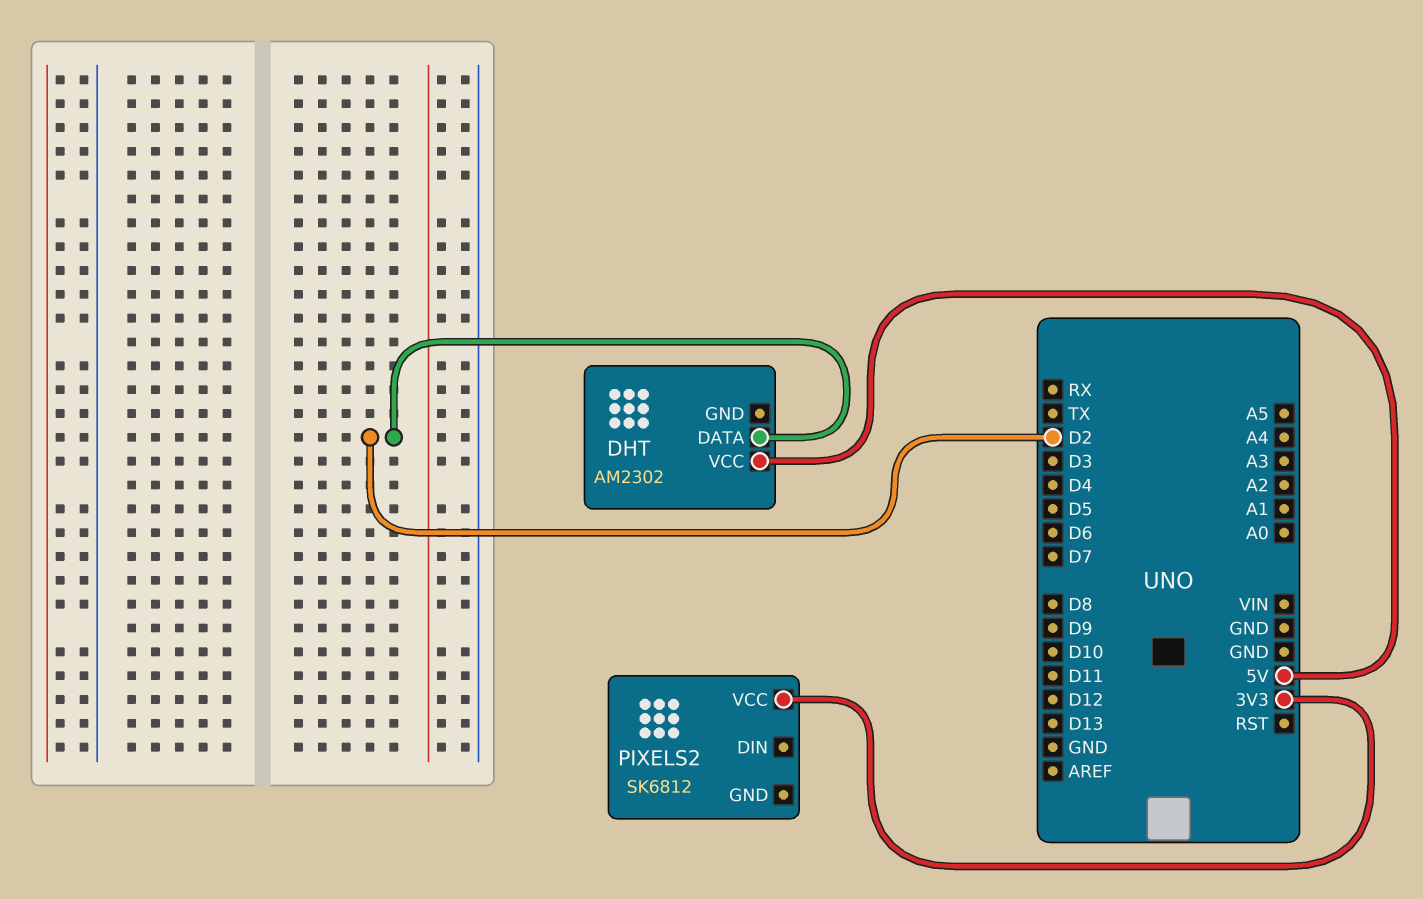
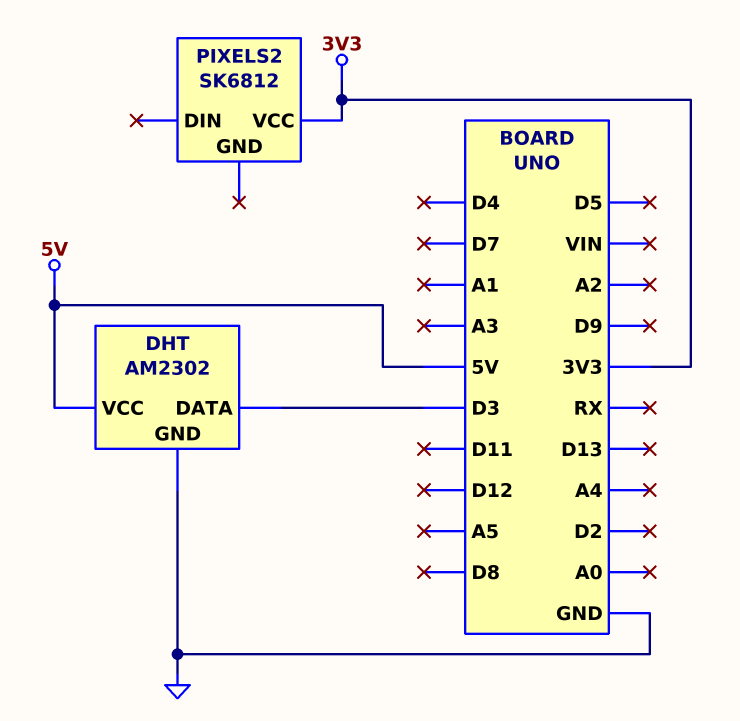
DHT pin DATA: D2 -> D3
DHT pin GND: none -> GND

